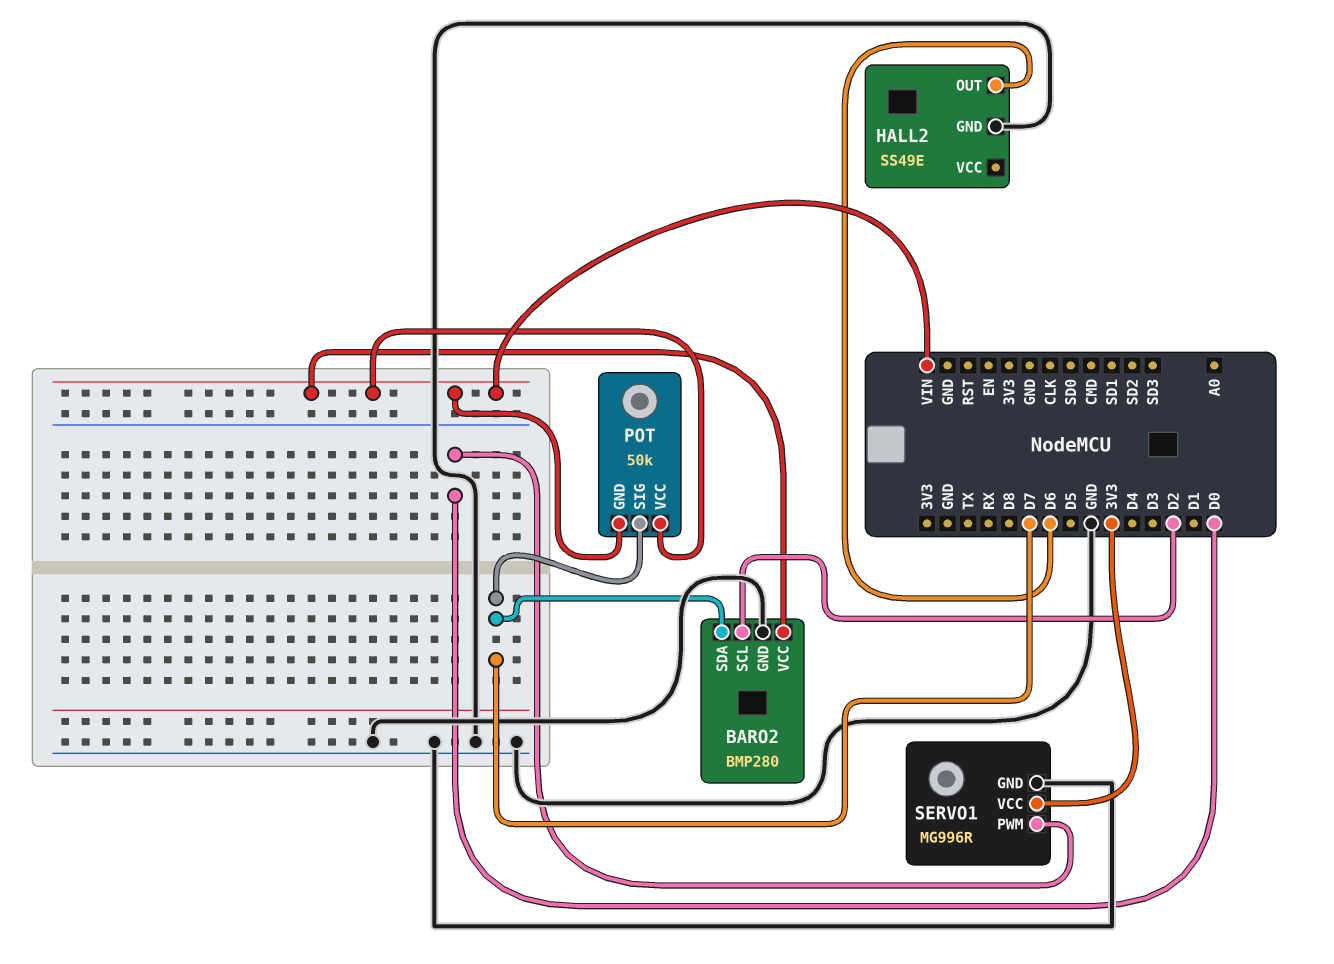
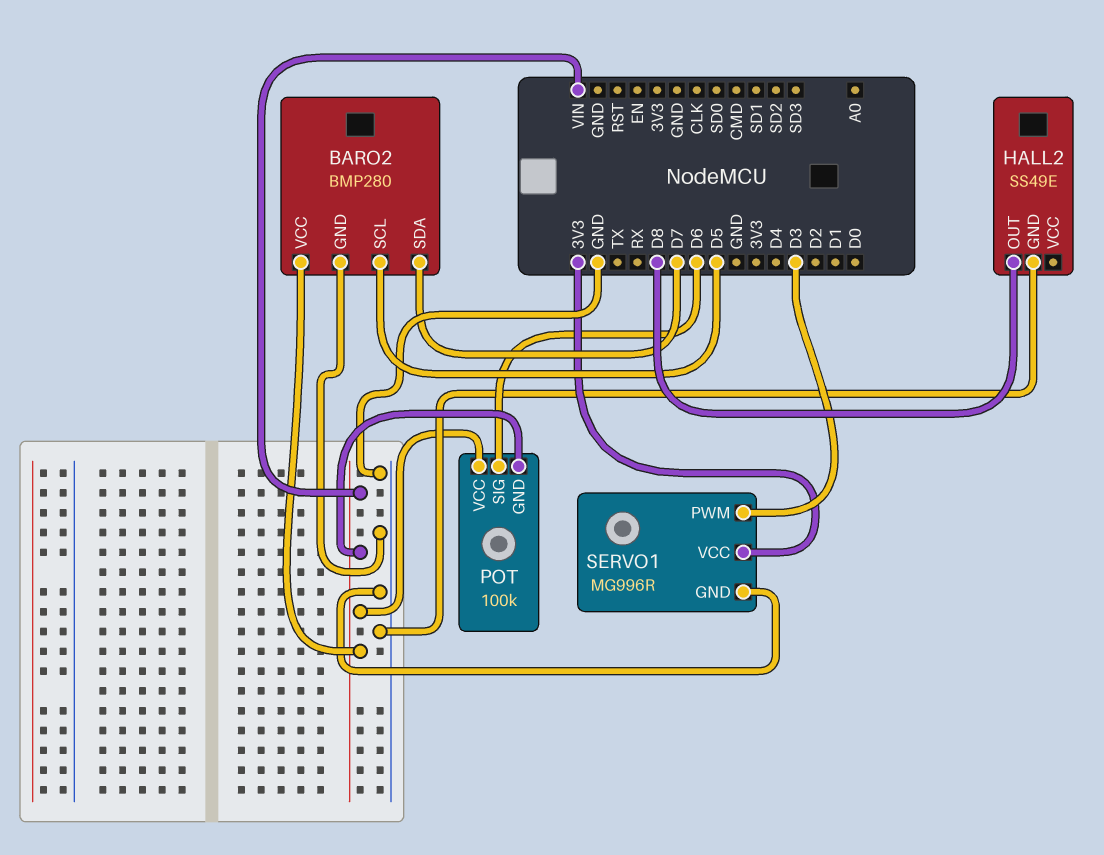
BARO2 pin SCL: D2 -> D5
HALL2 pin OUT: D6 -> D8
POT: 50k -> 100k
POT pin SIG: D7 -> D6
SERVO1 pin PWM: D0 -> D3

